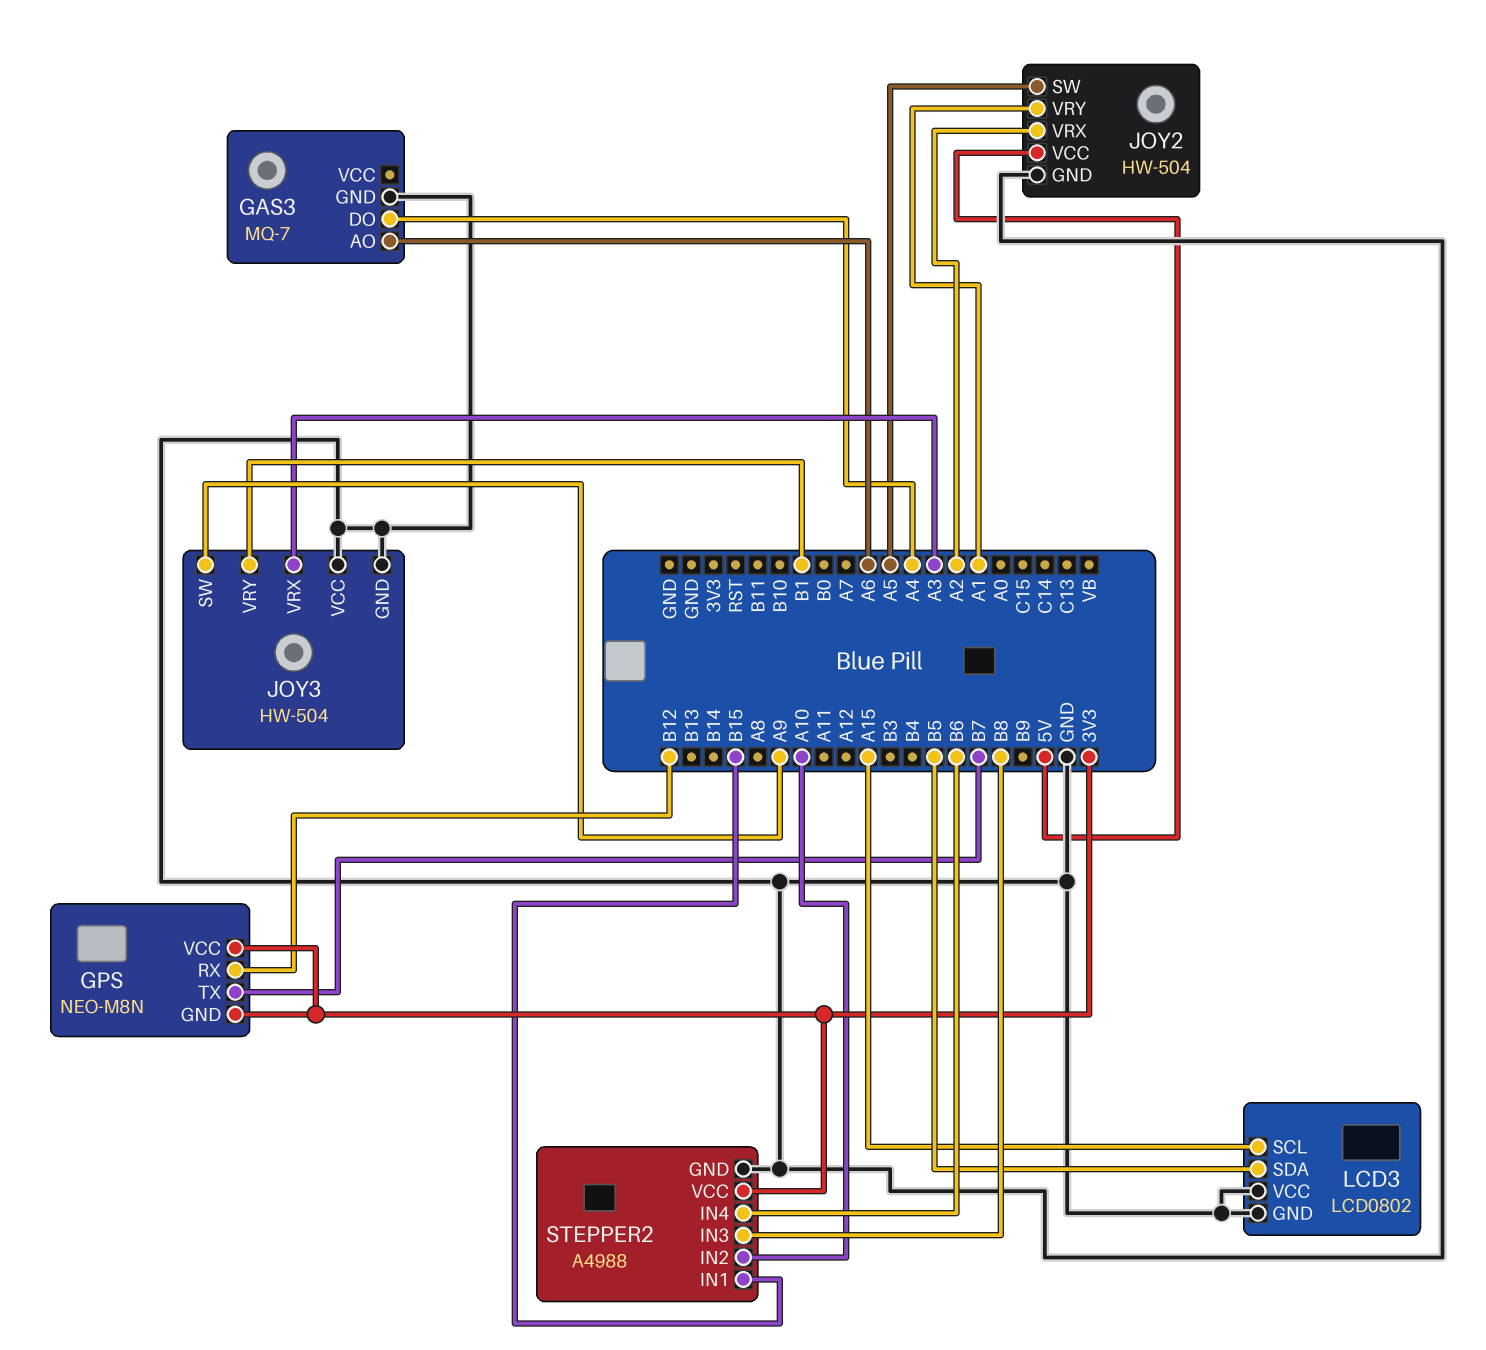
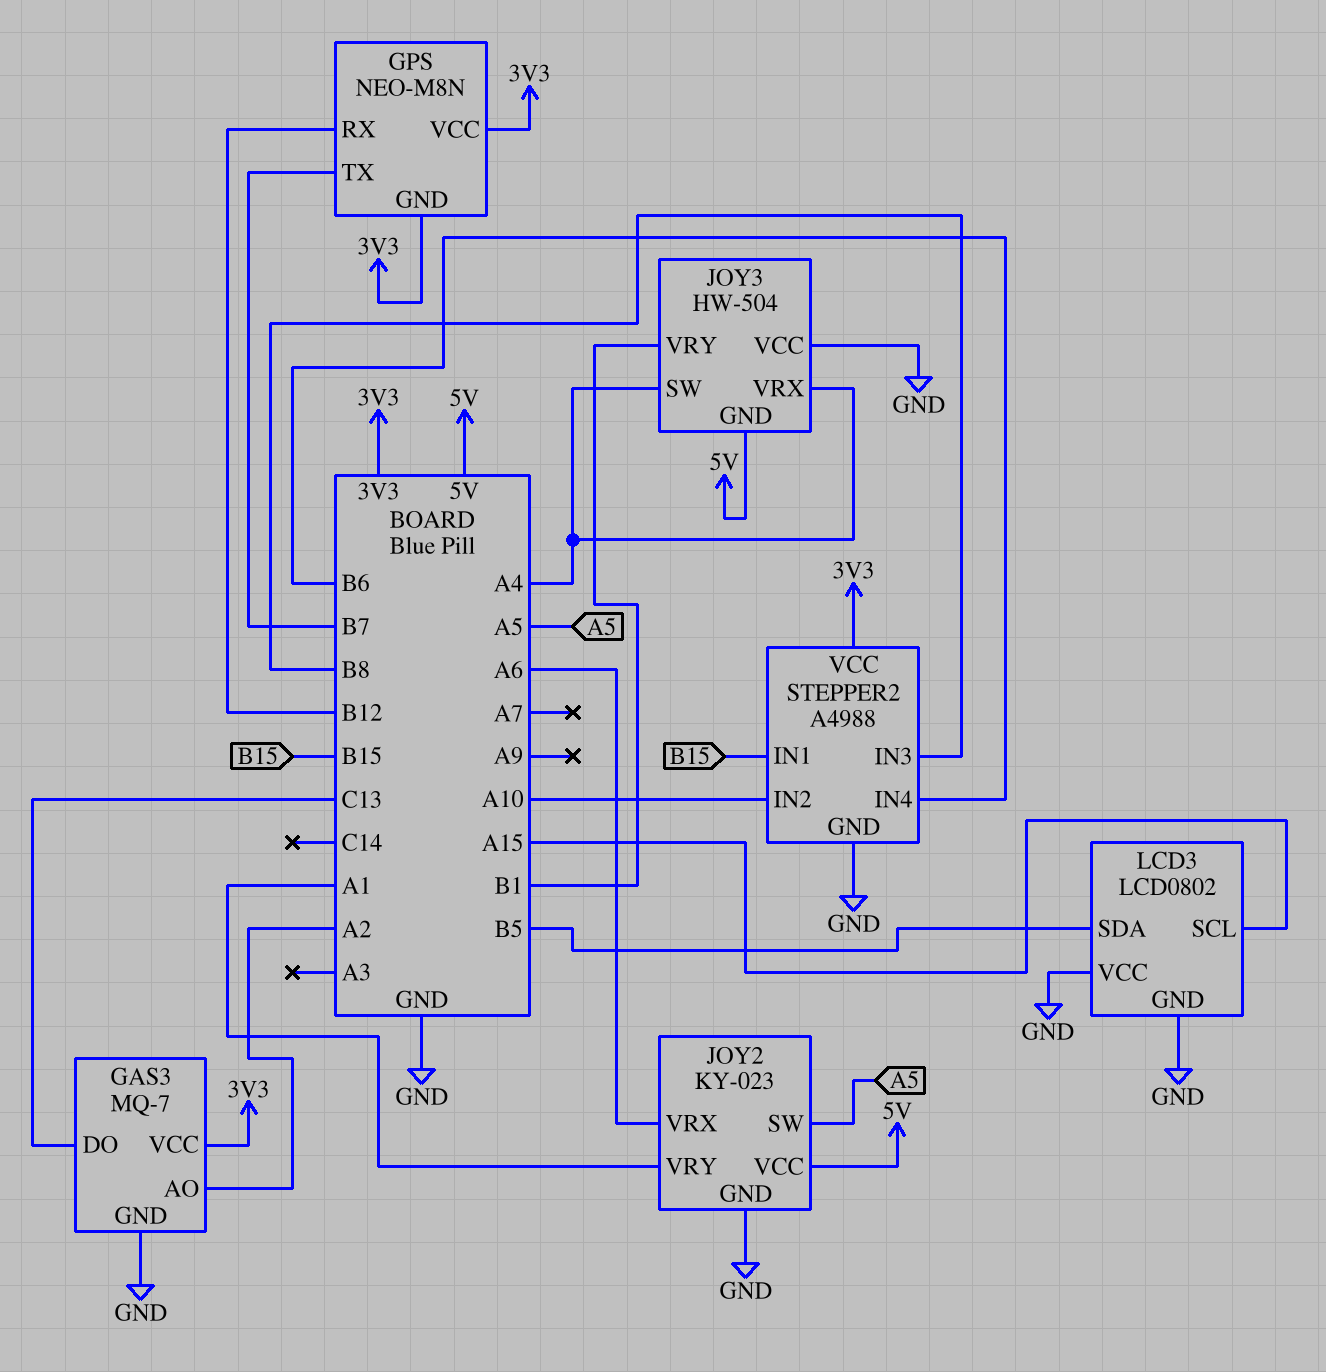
GAS3 pin AO: A6 -> A2
GAS3 pin DO: A4 -> C13
GAS3 pin VCC: none -> 3V3
JOY2: HW-504 -> KY-023
JOY2 pin VRX: A2 -> A6
JOY3 pin GND: GND -> 5V
JOY3 pin SW: A9 -> A4
JOY3 pin VRX: A3 -> A4

